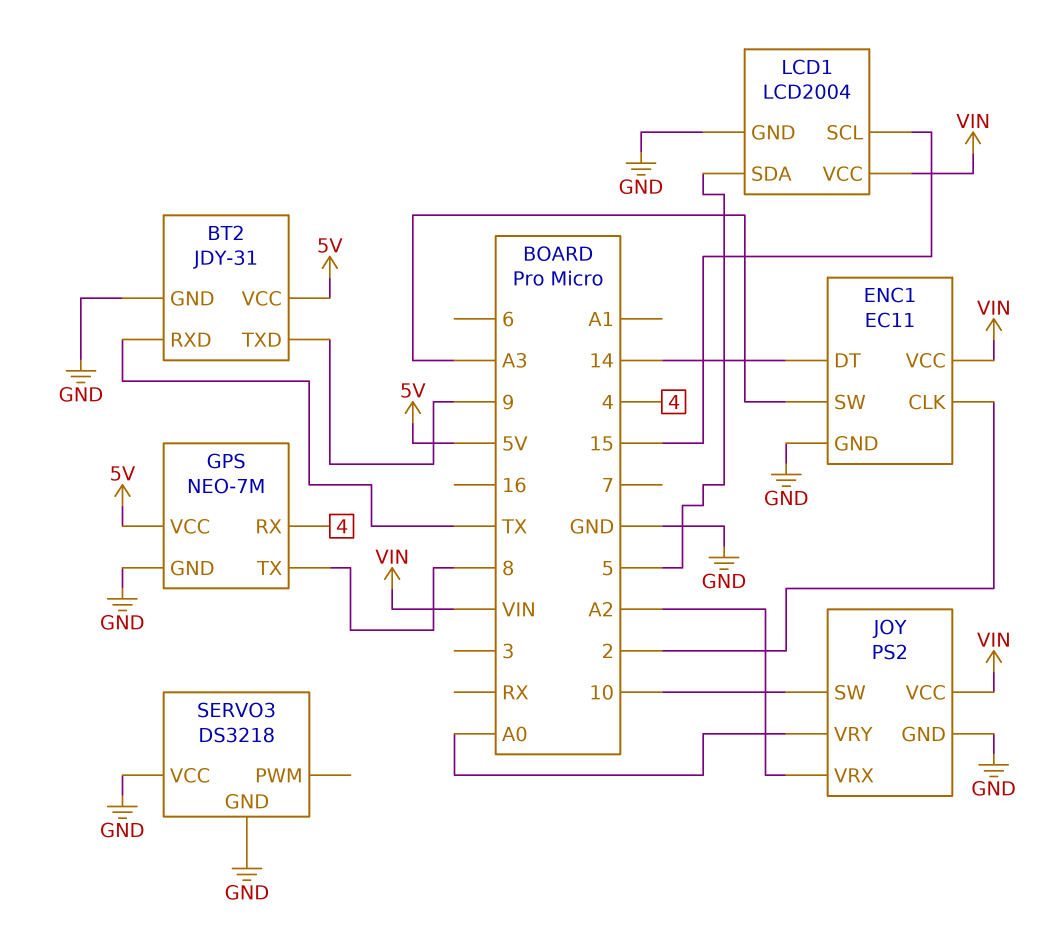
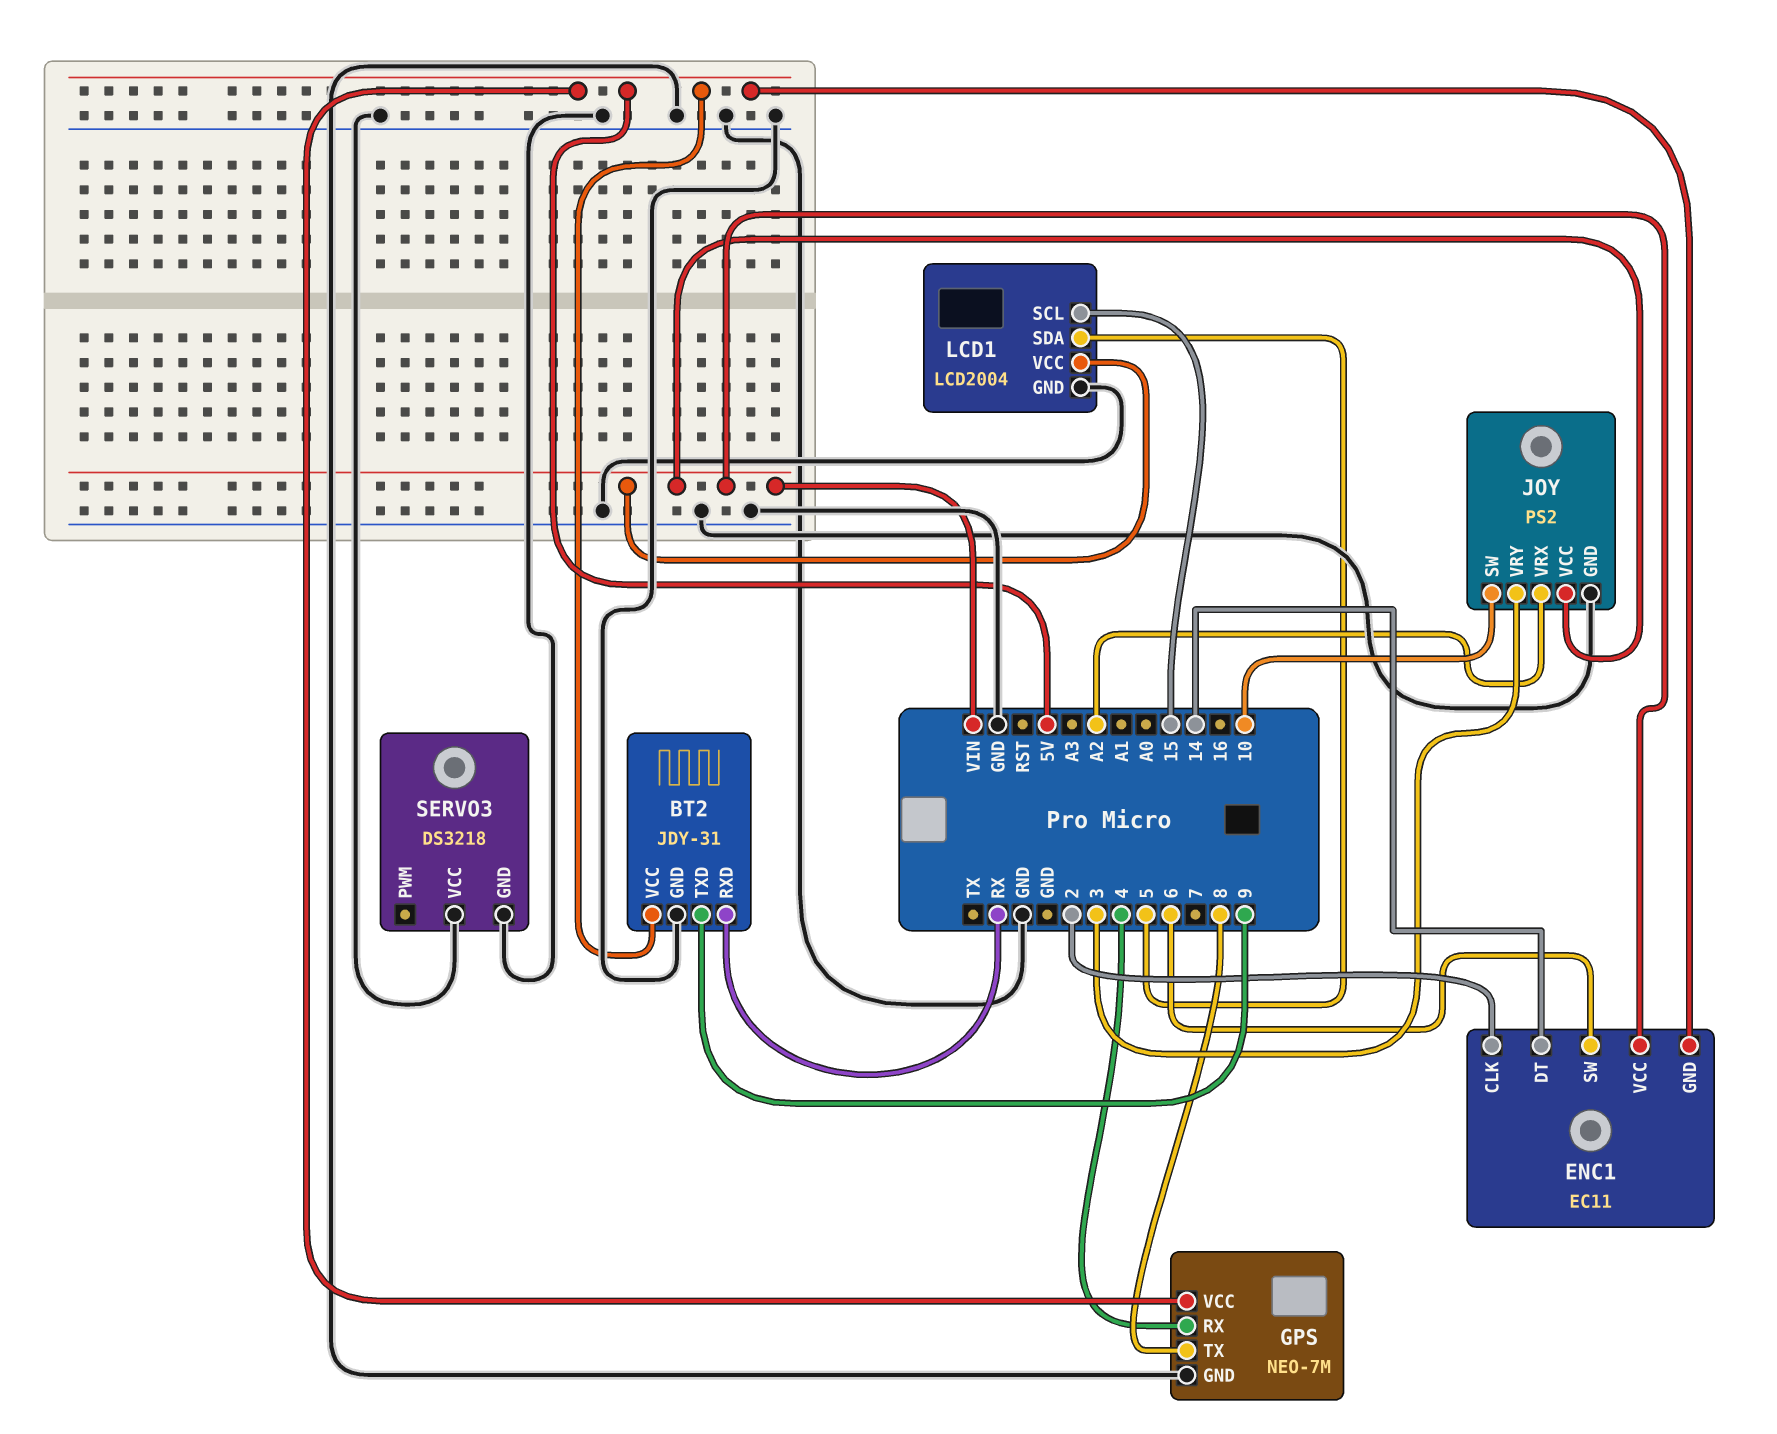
BT2 pin RXD: TX -> RX
ENC1 pin GND: GND -> 5V
ENC1 pin SW: A3 -> 6
JOY pin VRY: A0 -> 3

